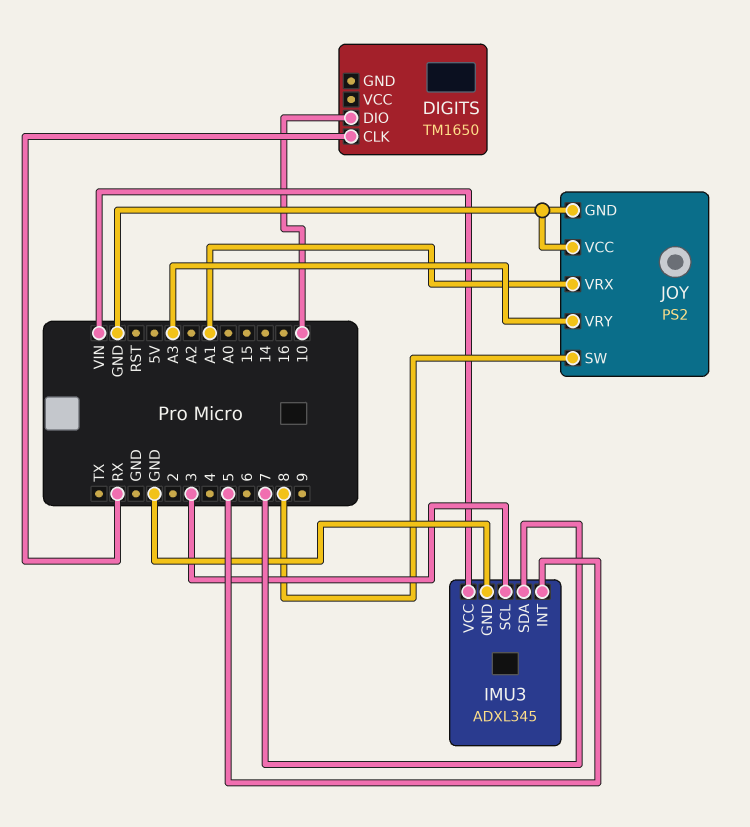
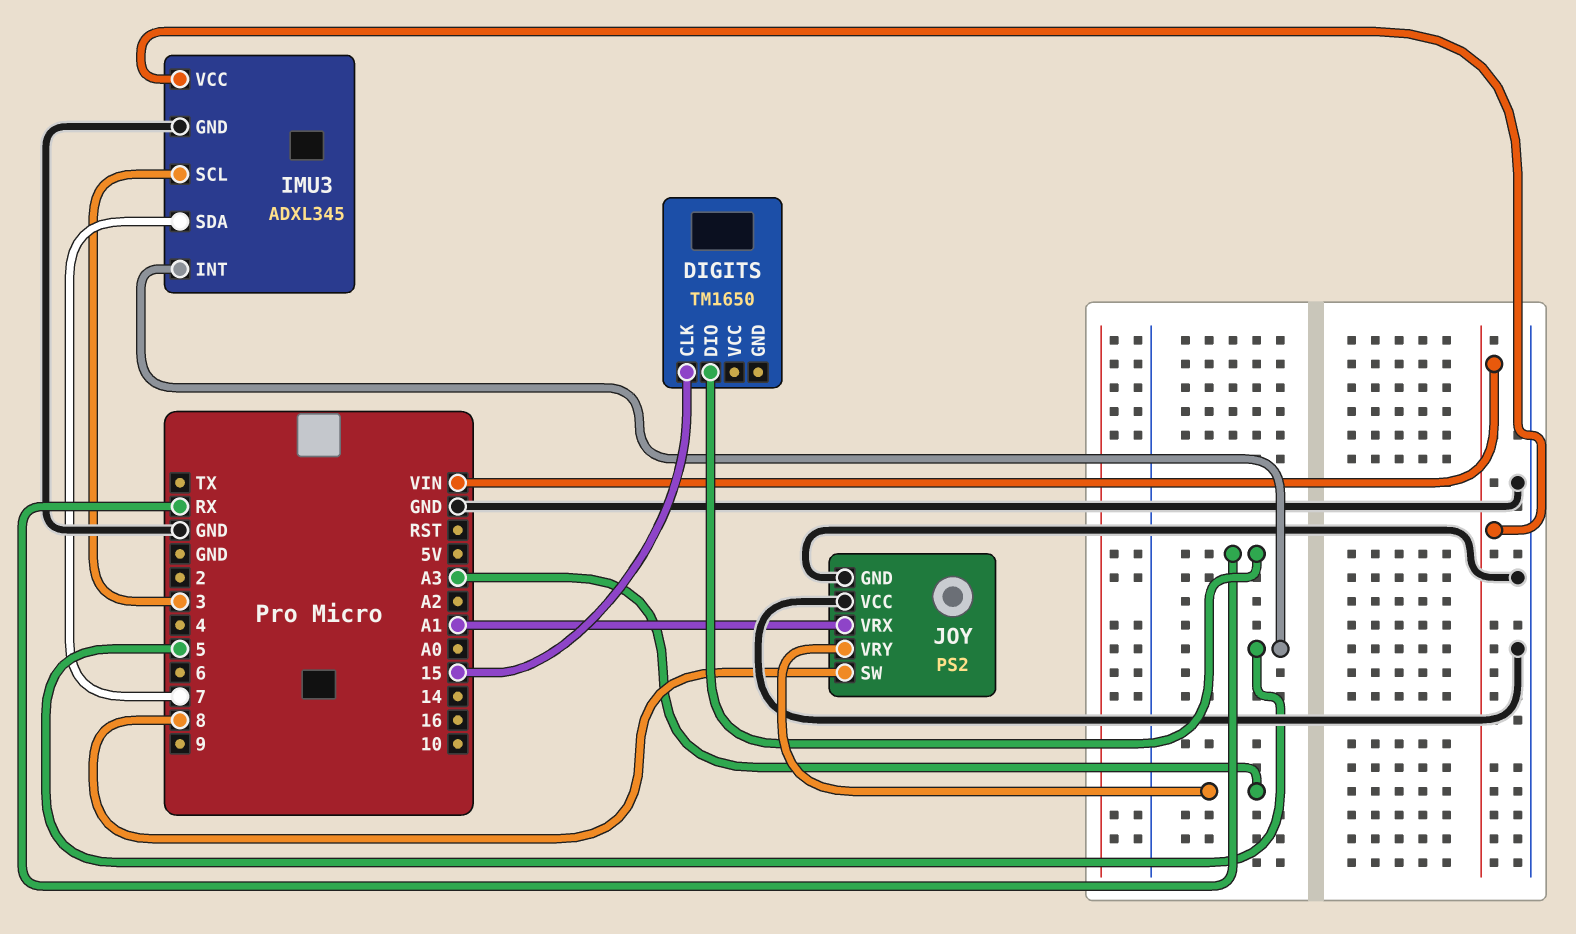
DIGITS pin CLK: RX -> 15
DIGITS pin DIO: 10 -> RX

